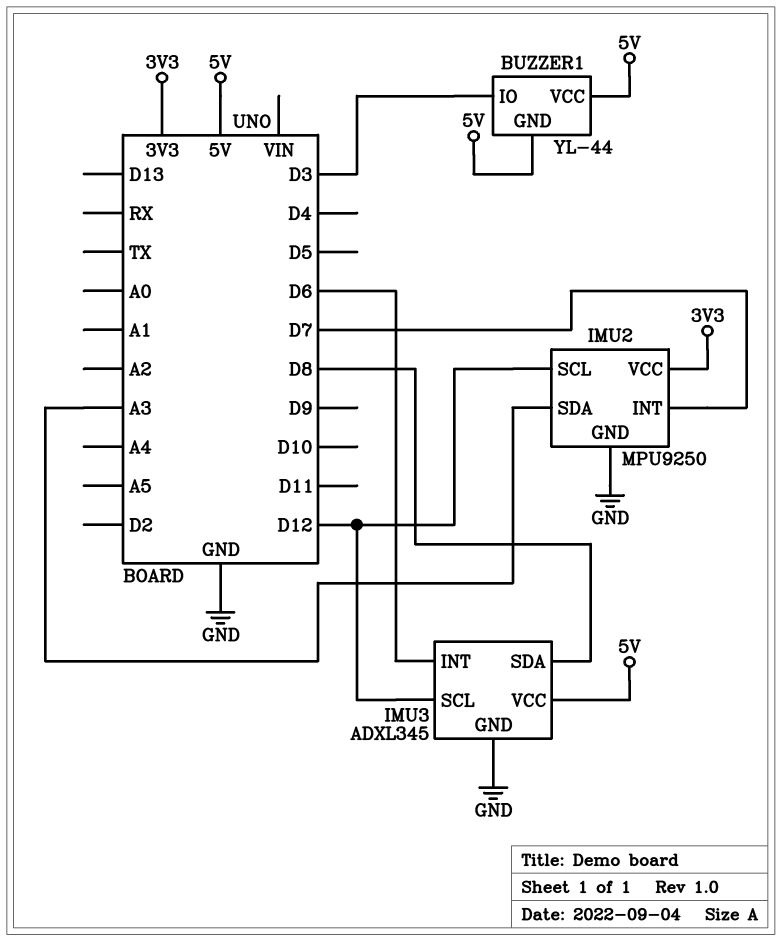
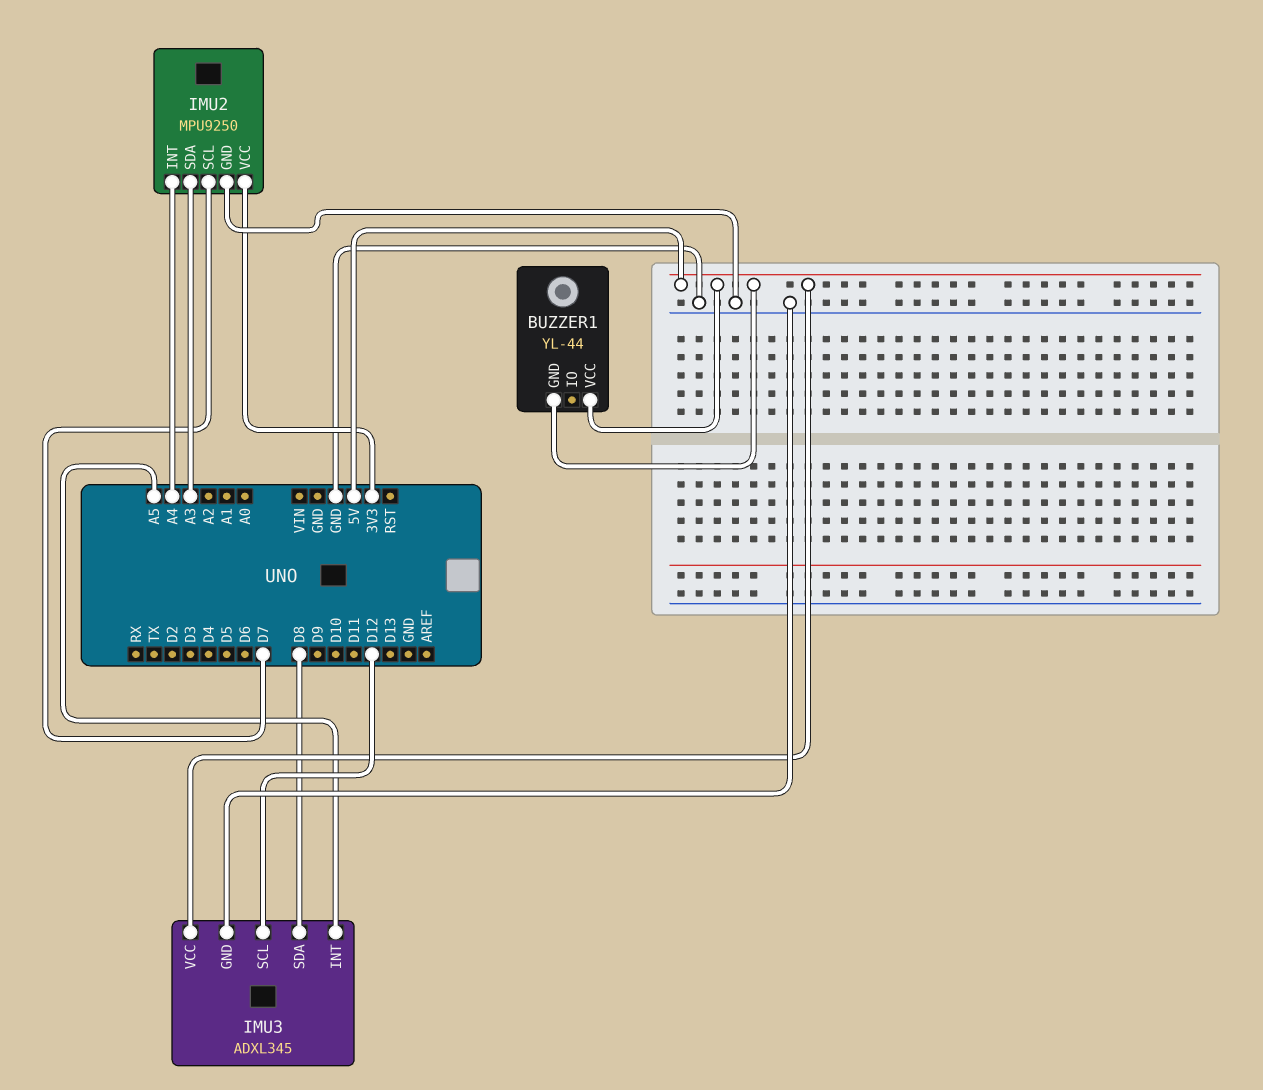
BUZZER1 pin IO: D3 -> none
IMU2 pin INT: D7 -> A4
IMU2 pin SCL: D12 -> D7
IMU3 pin INT: D6 -> A5

